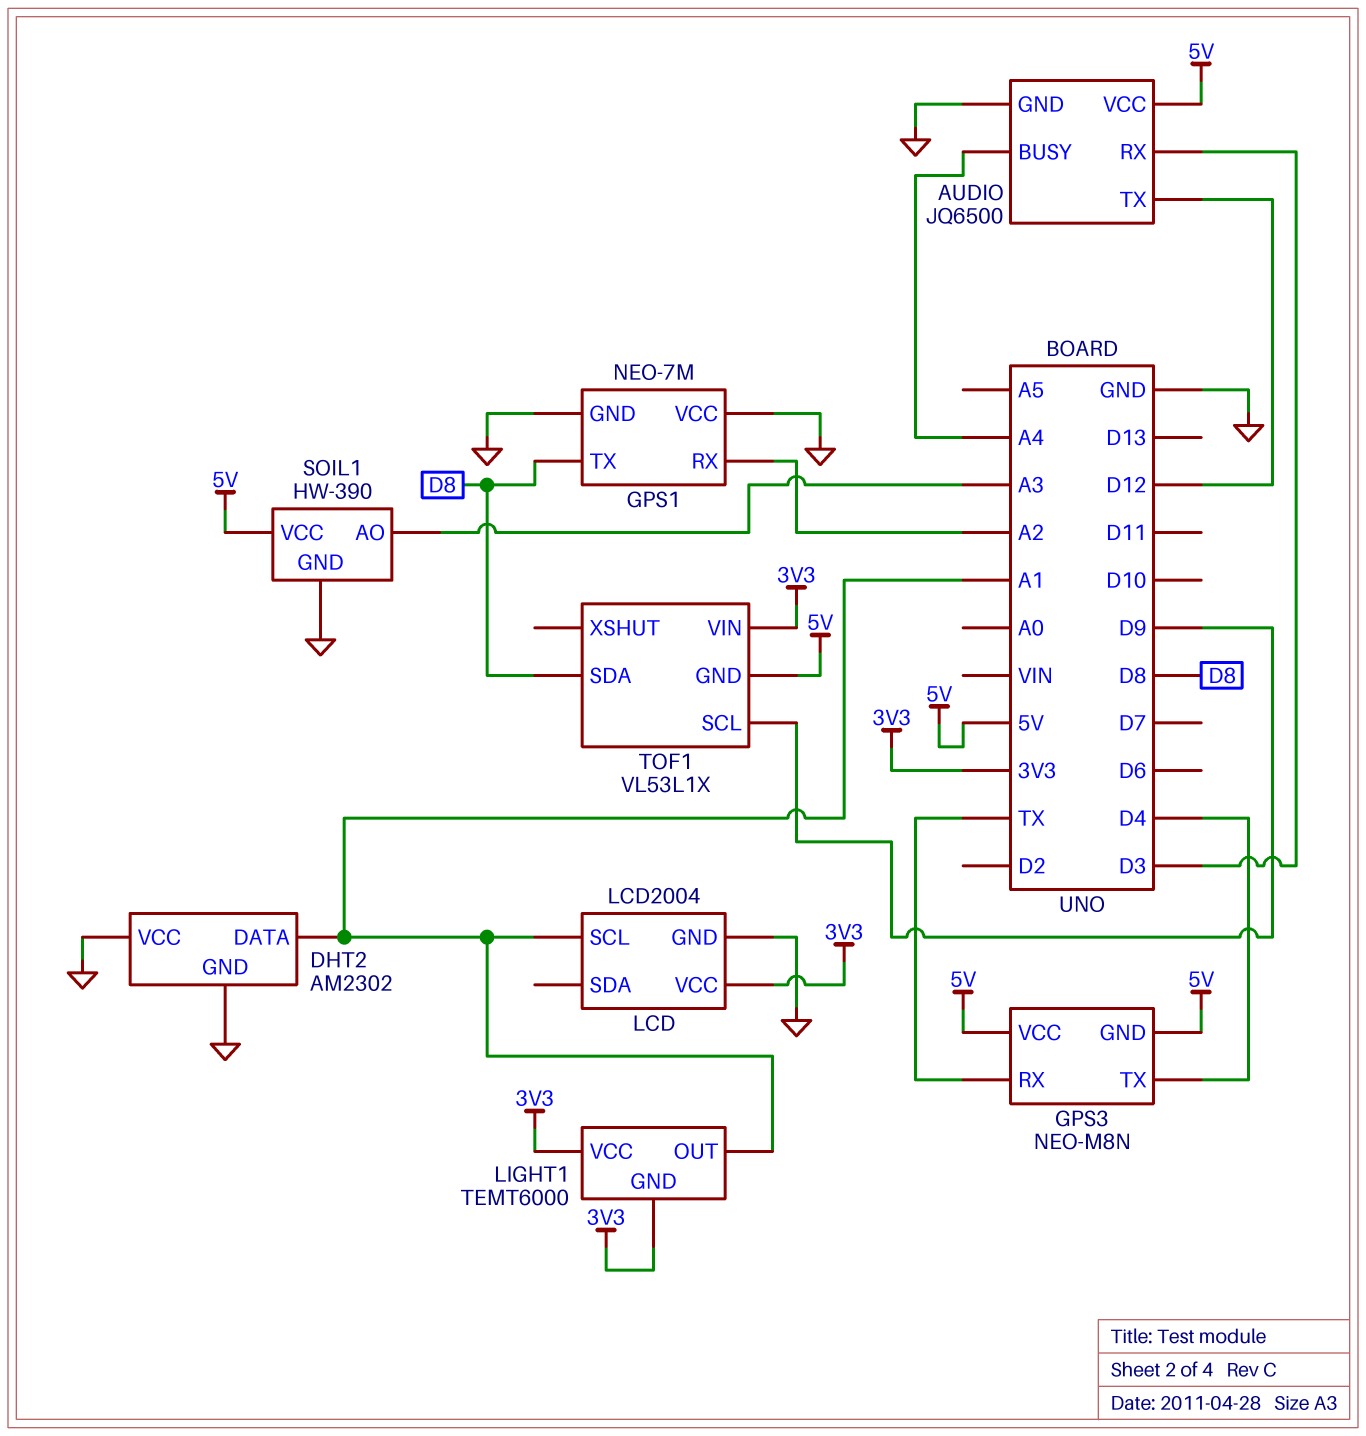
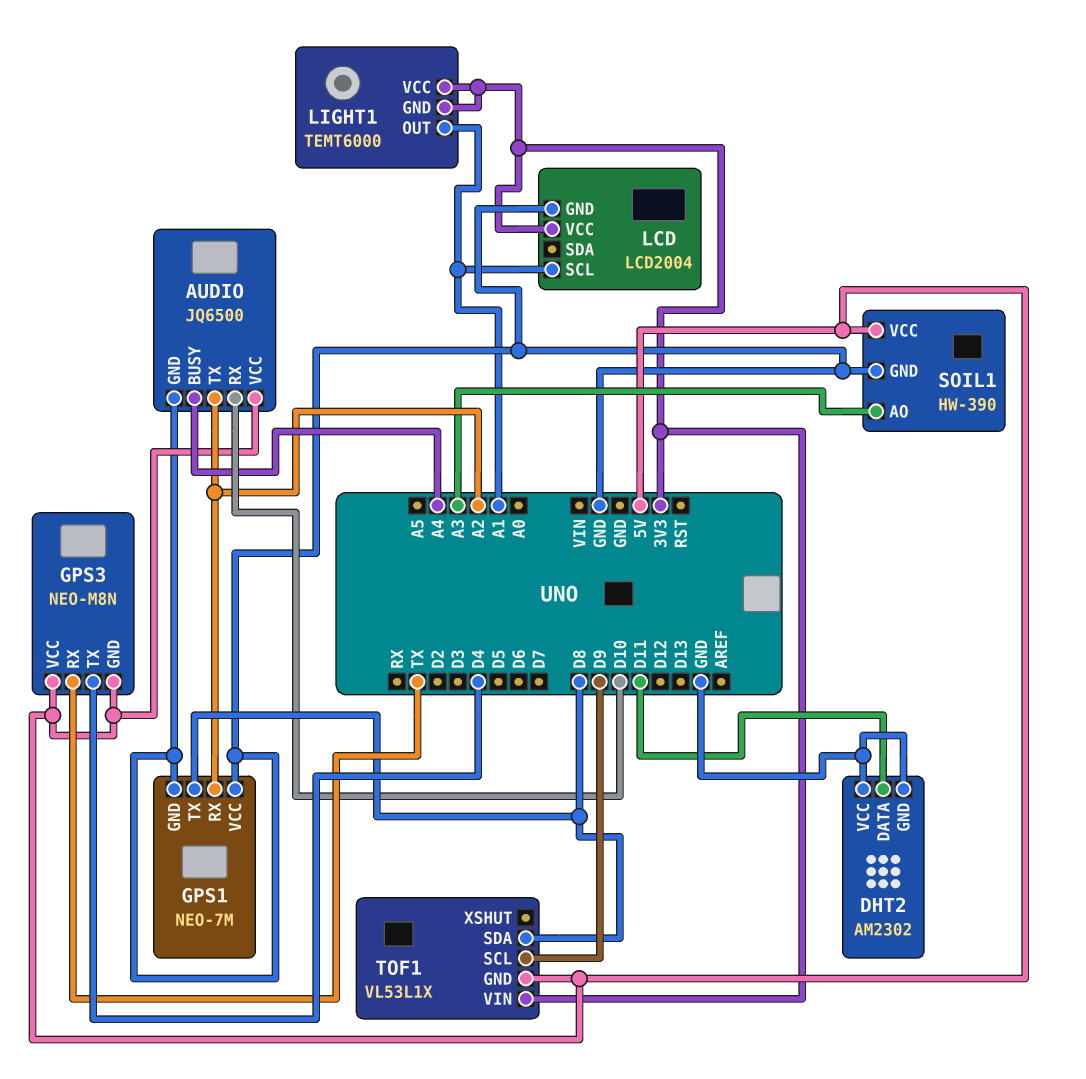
AUDIO pin RX: D3 -> D10
AUDIO pin TX: D12 -> A2
DHT2 pin DATA: A1 -> D11

